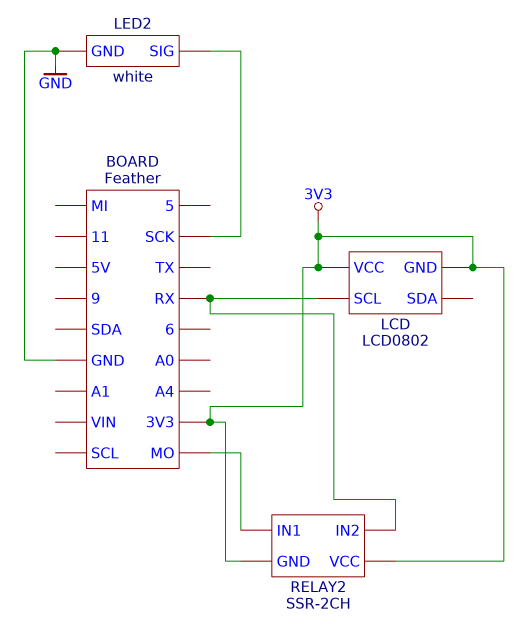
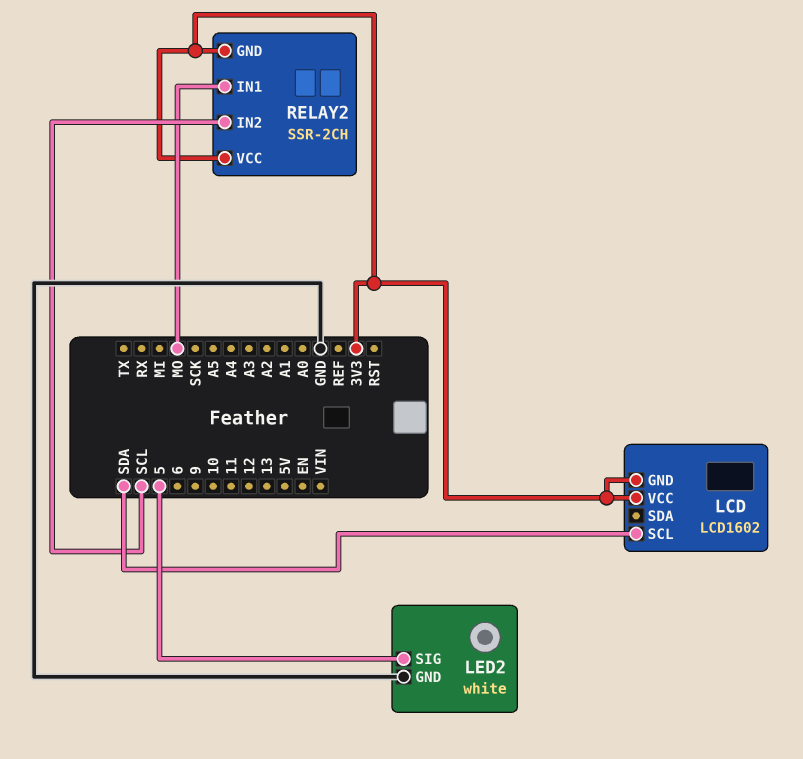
LCD: LCD0802 -> LCD1602
LCD pin SCL: RX -> SDA
LED2 pin SIG: SCK -> 5
RELAY2 pin IN2: RX -> SCL

